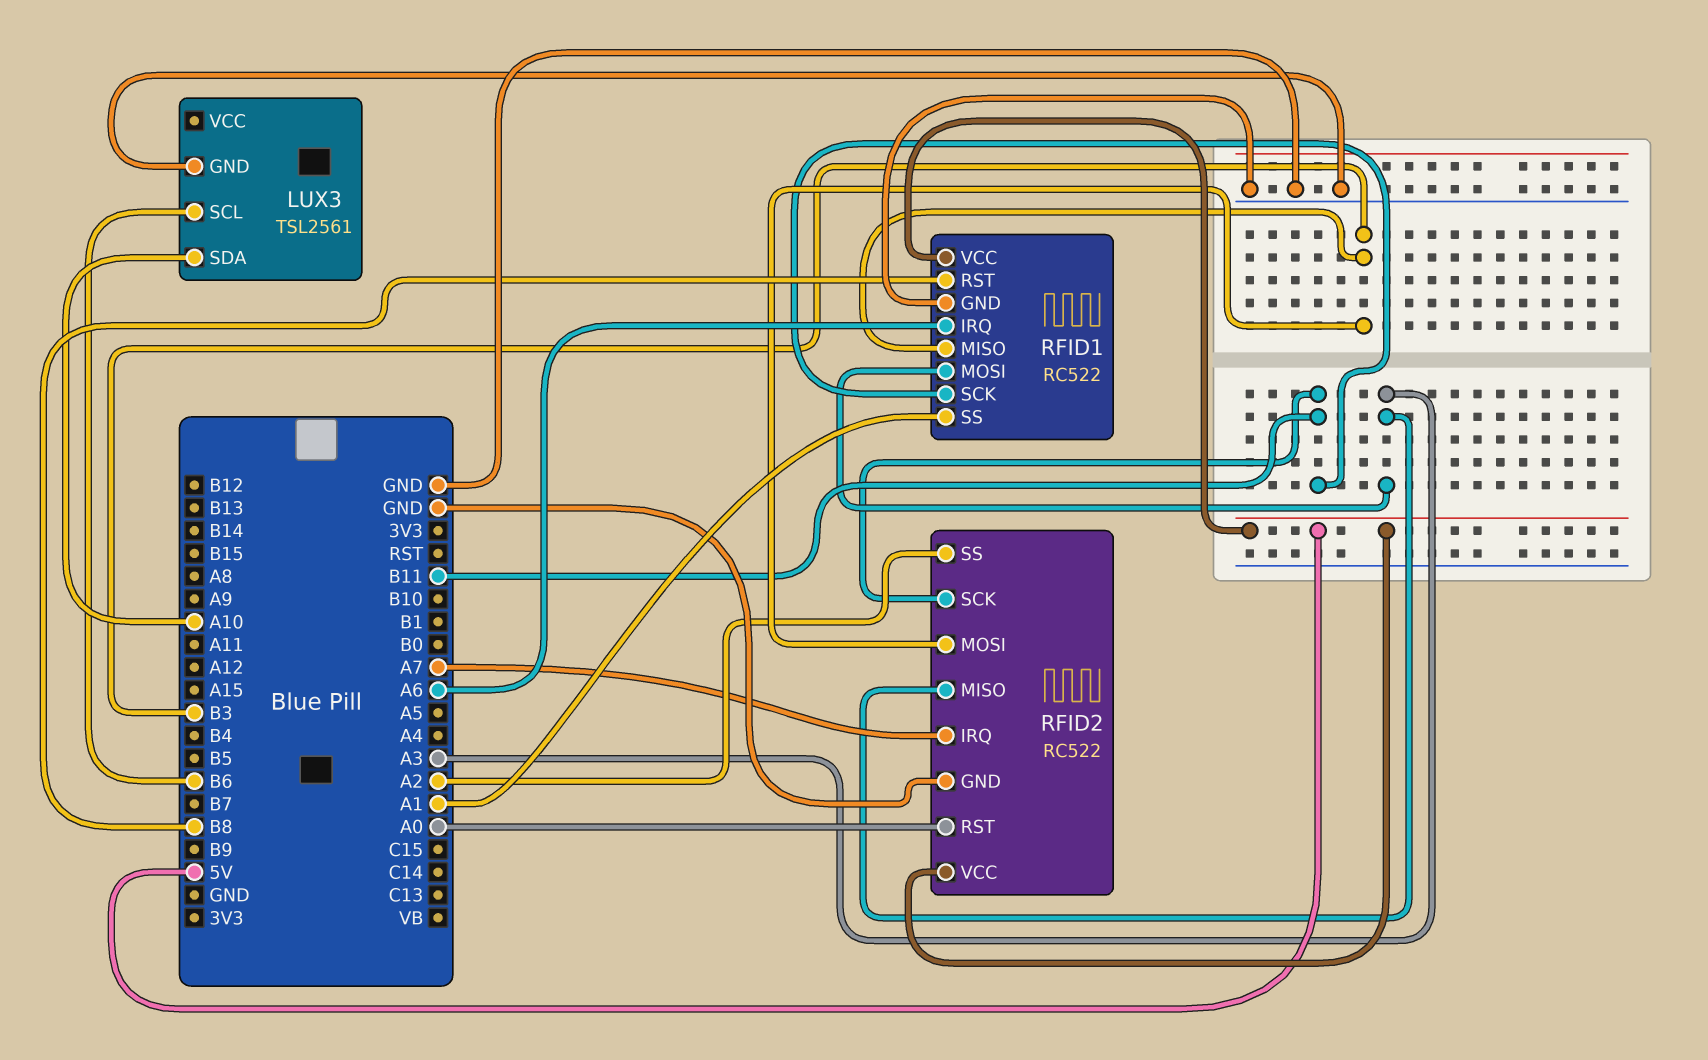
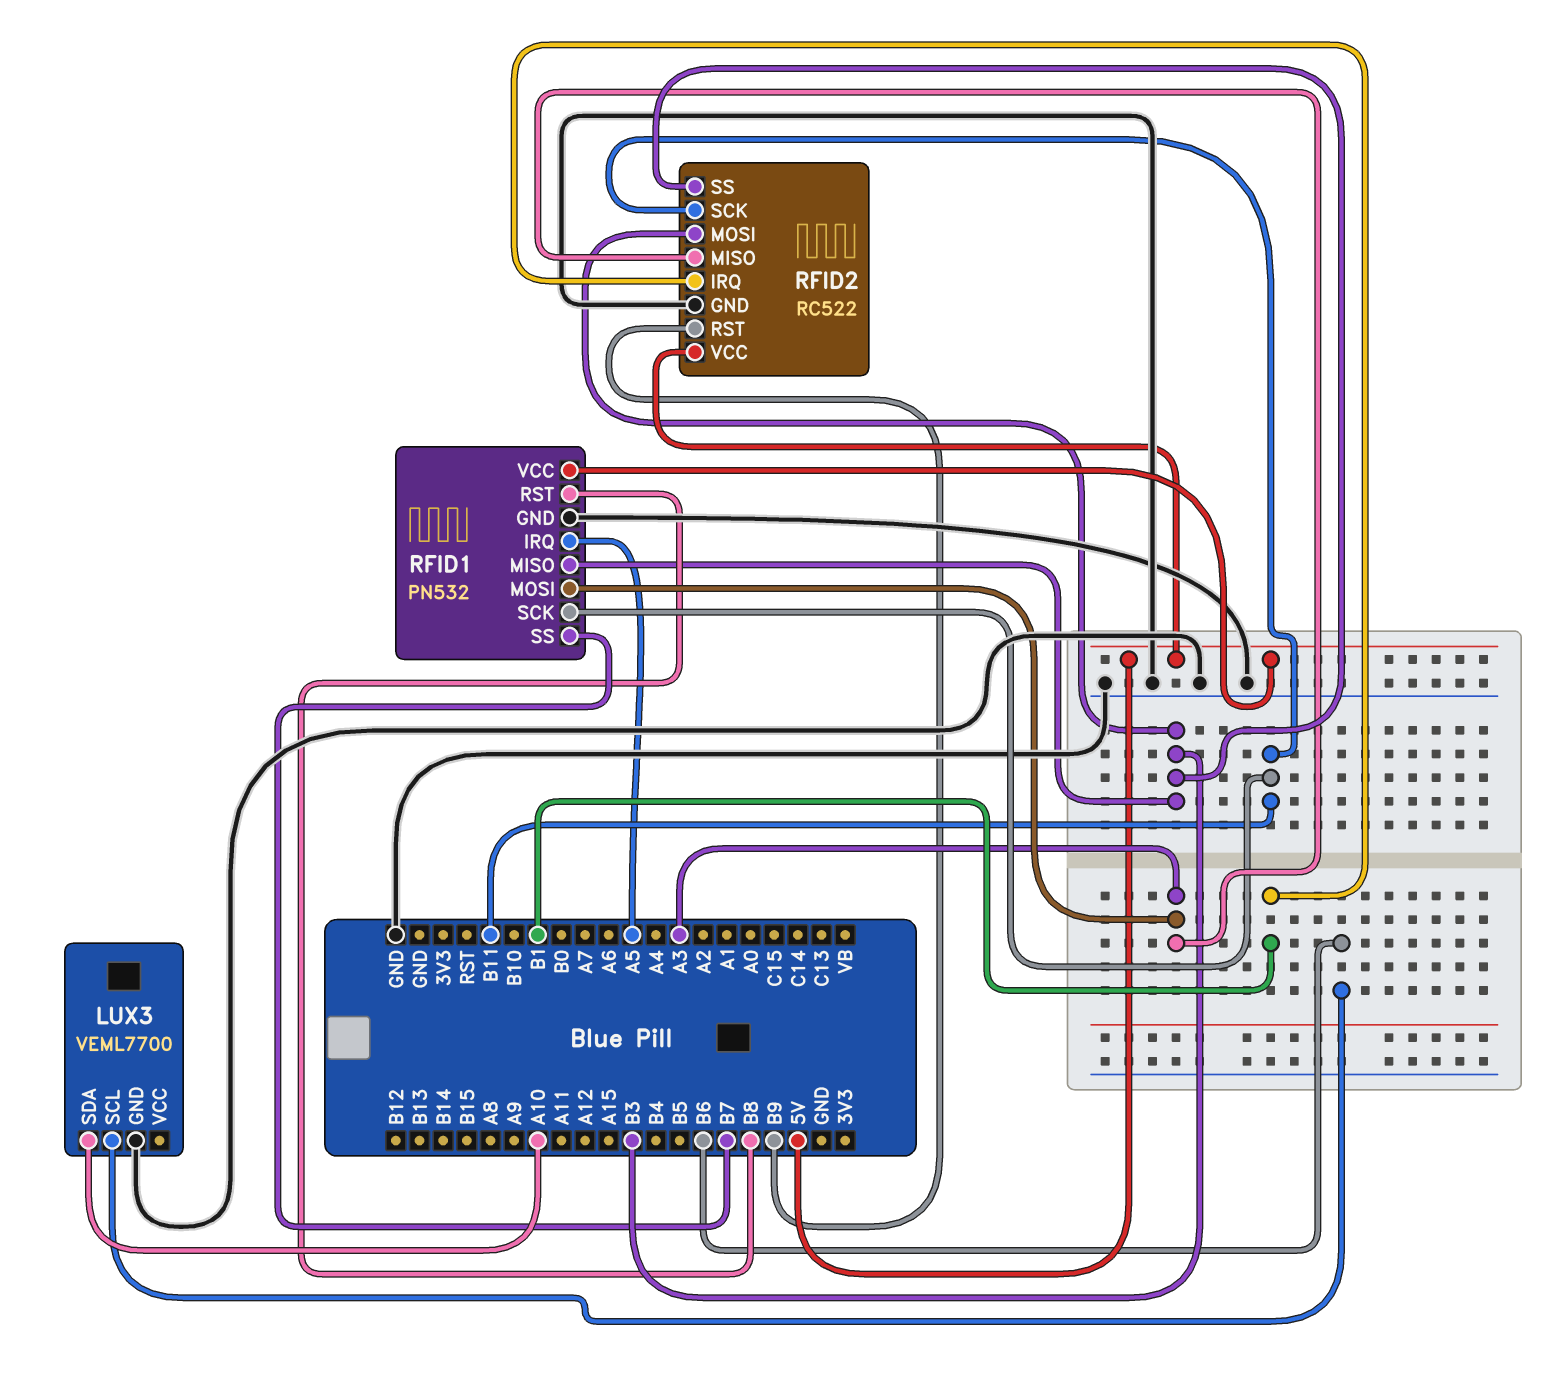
LUX3: TSL2561 -> VEML7700
RFID1: RC522 -> PN532
RFID1 pin IRQ: A6 -> A5
RFID1 pin SS: A1 -> B7
RFID2 pin IRQ: A7 -> B1
RFID2 pin RST: A0 -> B9
RFID2 pin SS: A2 -> B3

